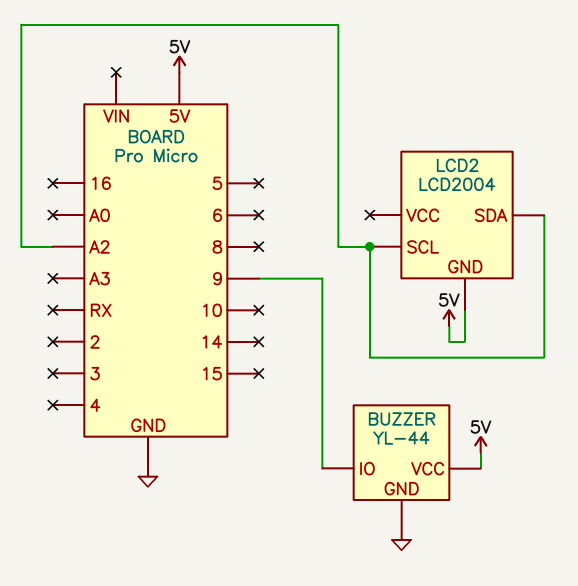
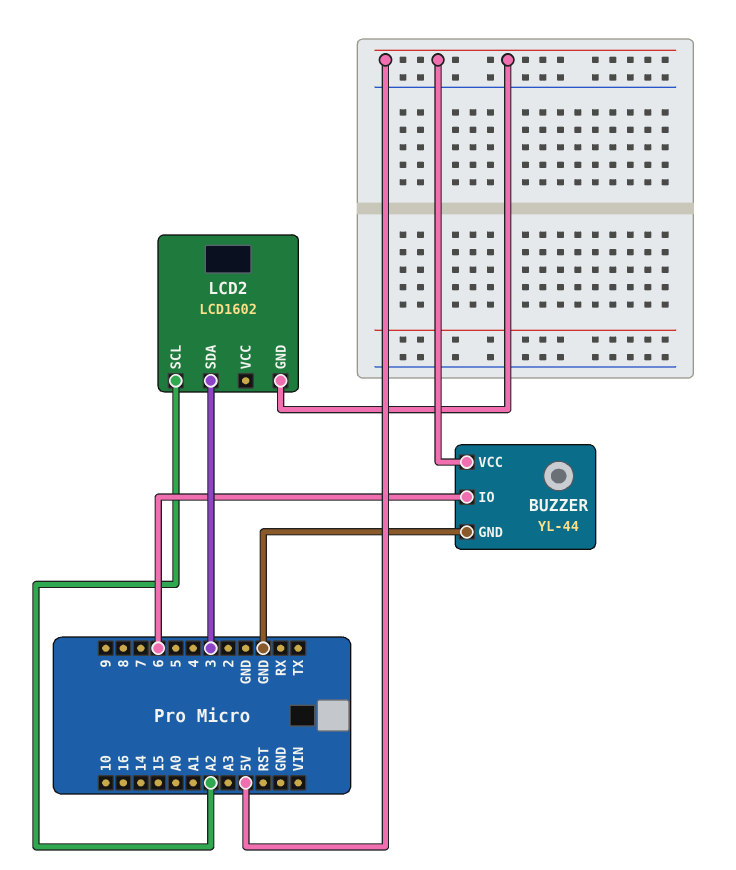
BUZZER pin IO: 9 -> 6
LCD2: LCD2004 -> LCD1602
LCD2 pin SDA: A2 -> 3

